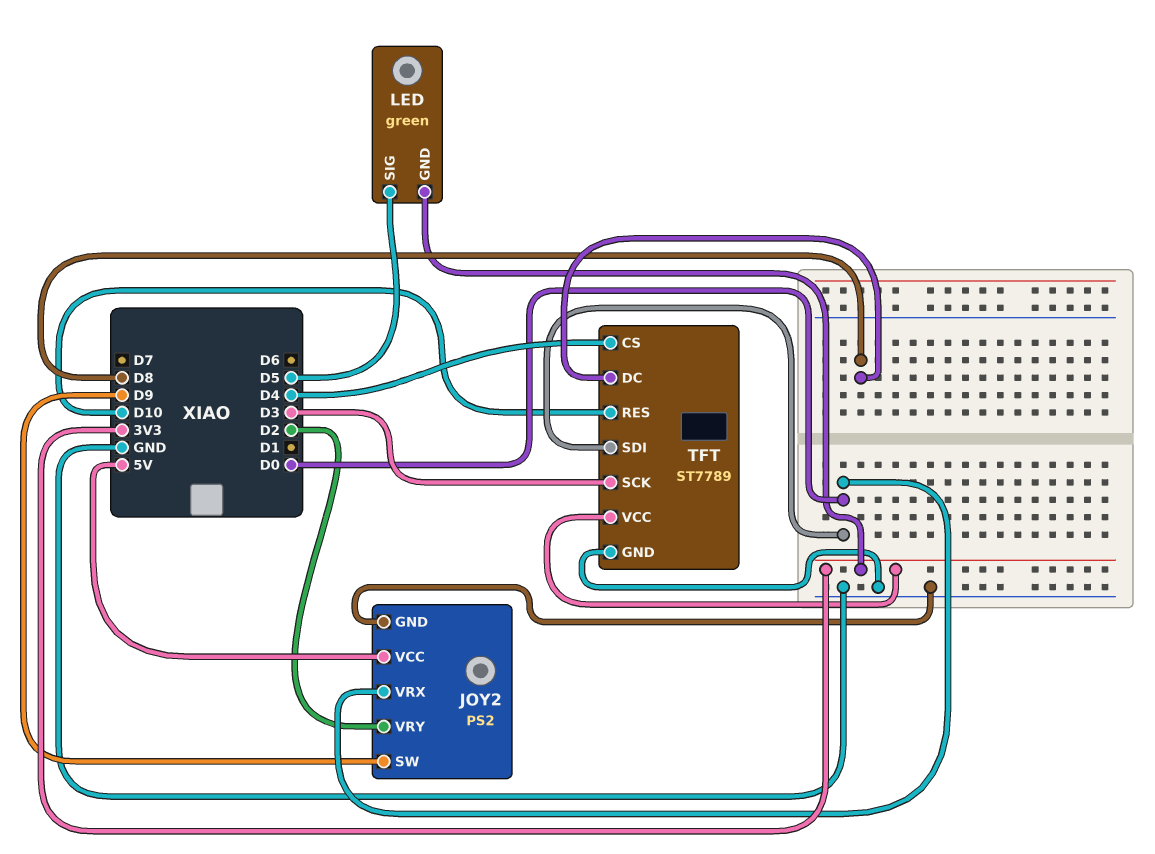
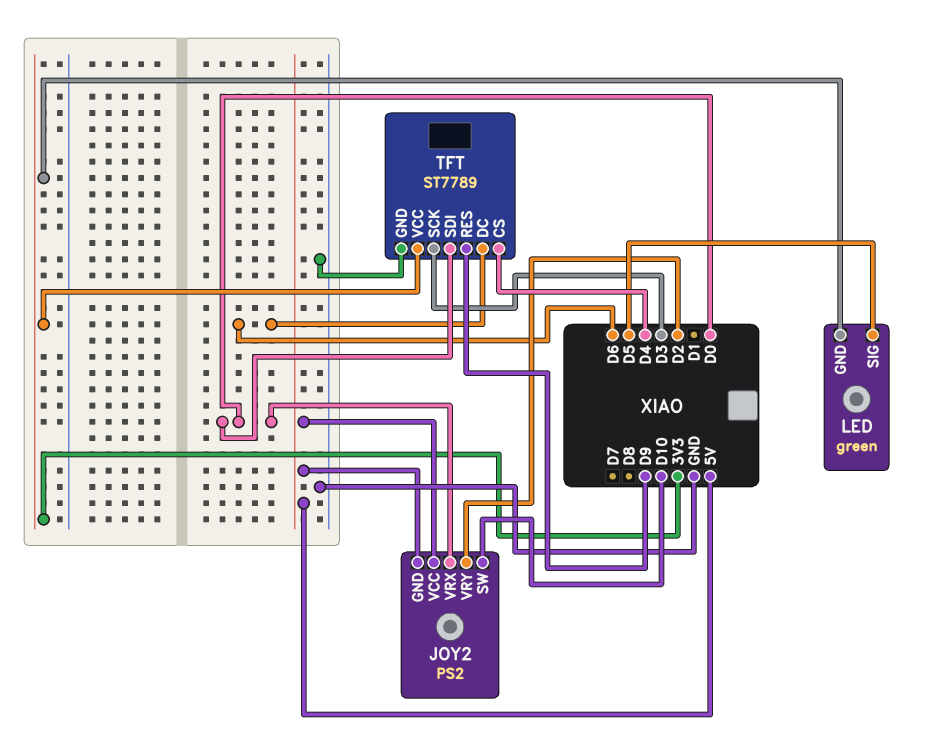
JOY2 pin GND: GND -> 5V
JOY2 pin SW: D9 -> D10
TFT pin DC: D8 -> D6
TFT pin RES: D10 -> D9

